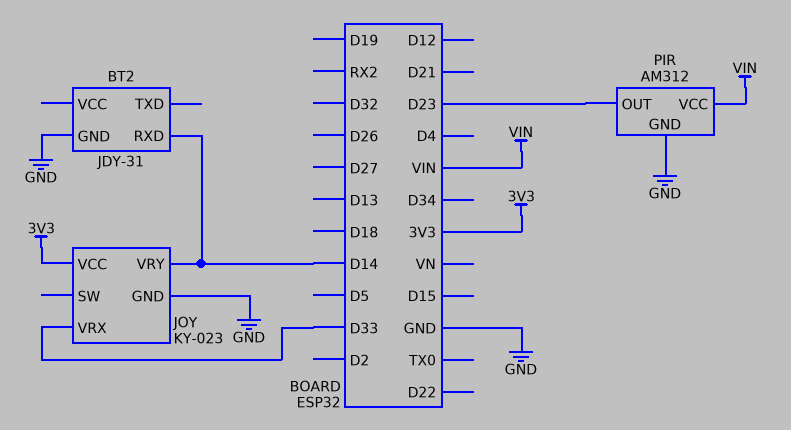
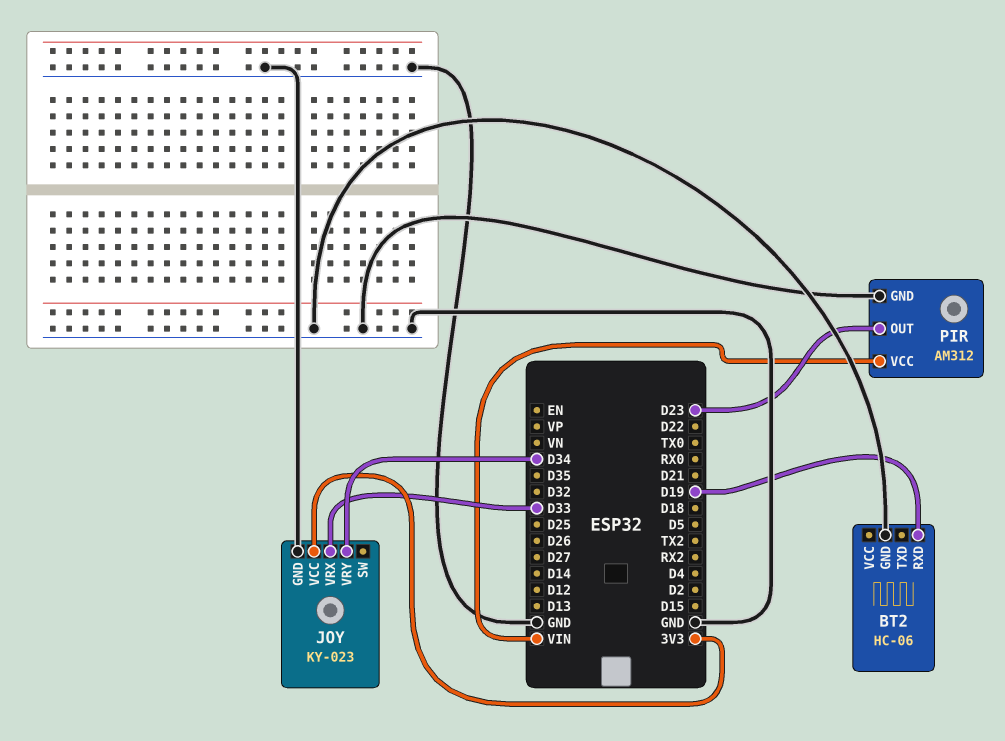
BT2: JDY-31 -> HC-06
BT2 pin RXD: D14 -> D19
JOY pin VRY: D14 -> D34

